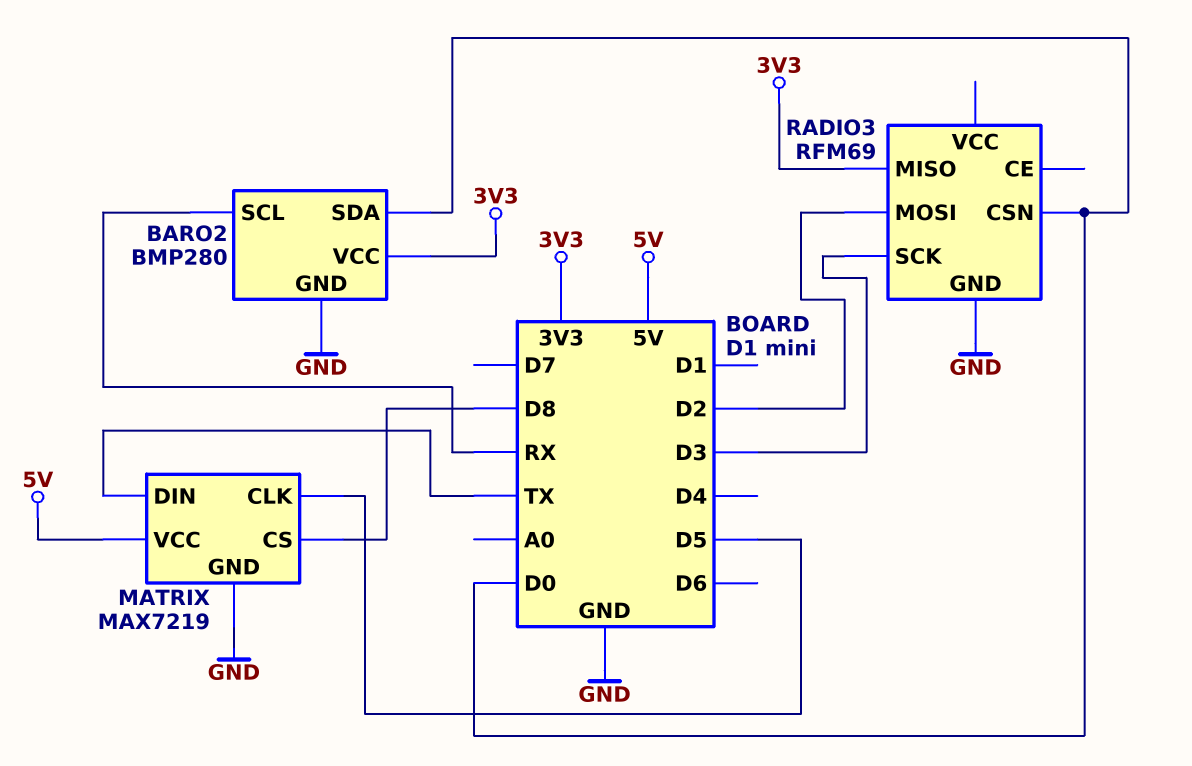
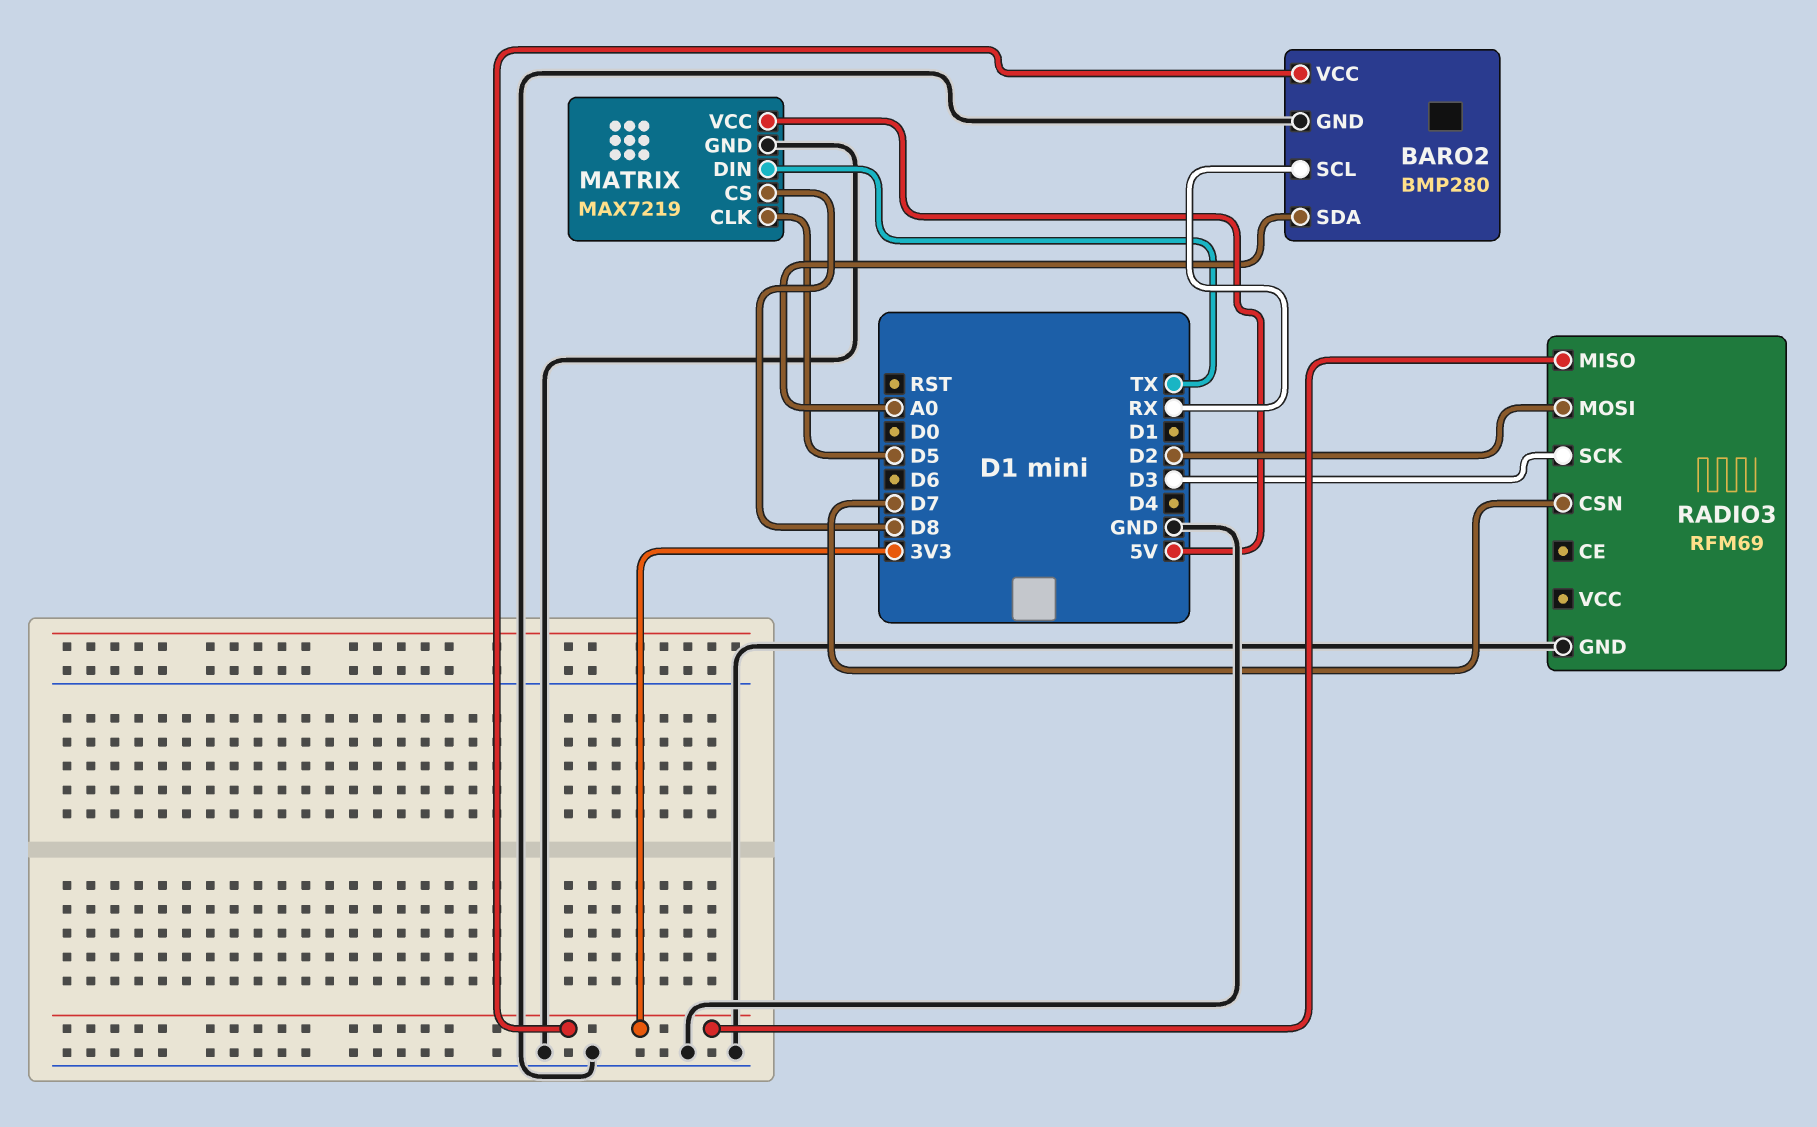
BARO2 pin SDA: D0 -> A0
RADIO3 pin CSN: D0 -> D7

